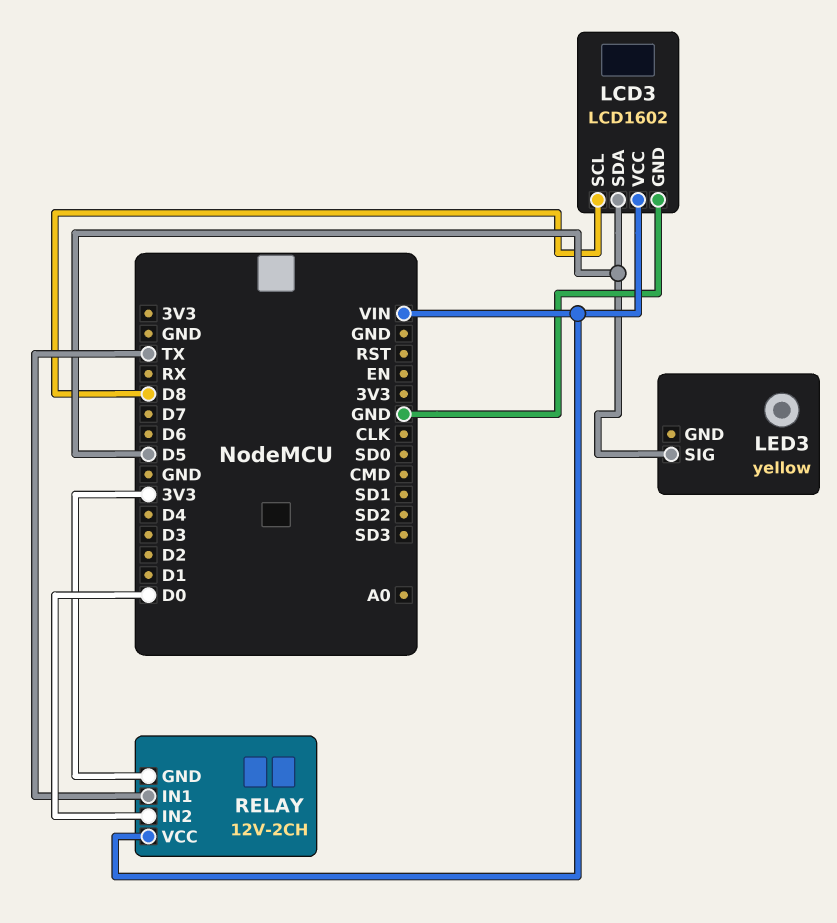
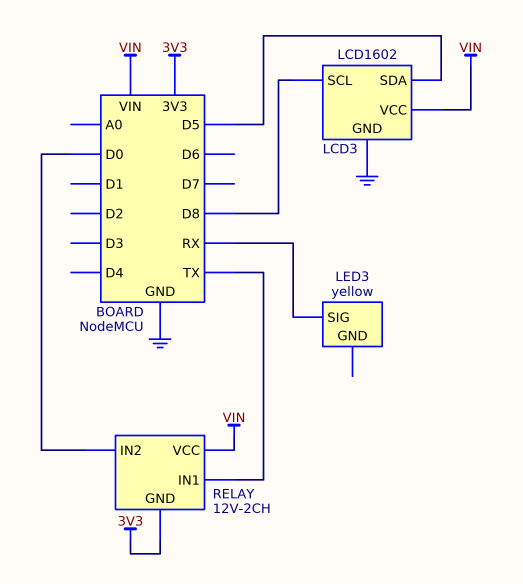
LED3 pin SIG: D5 -> RX

